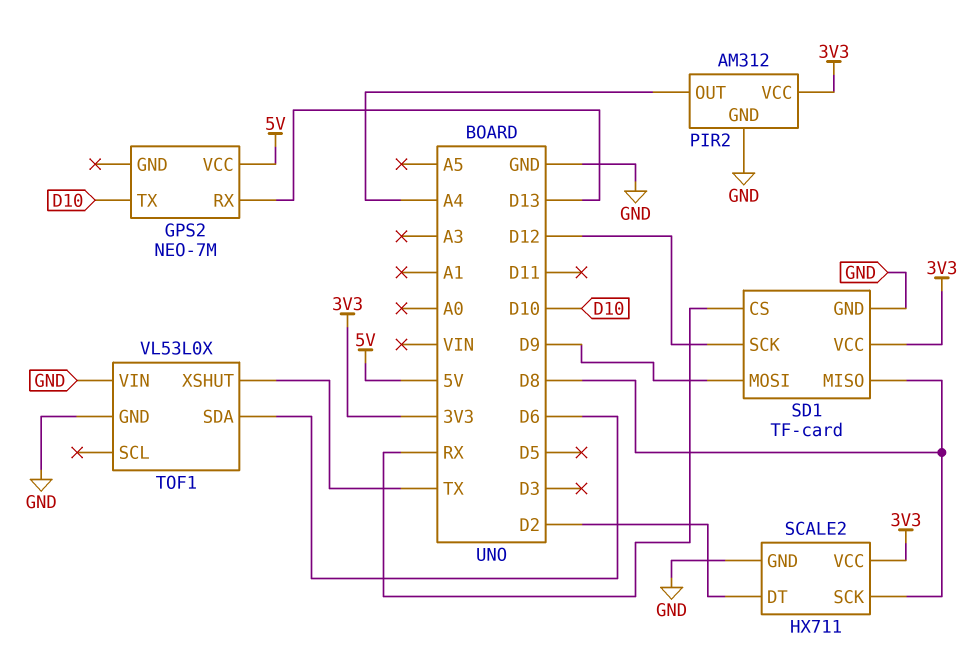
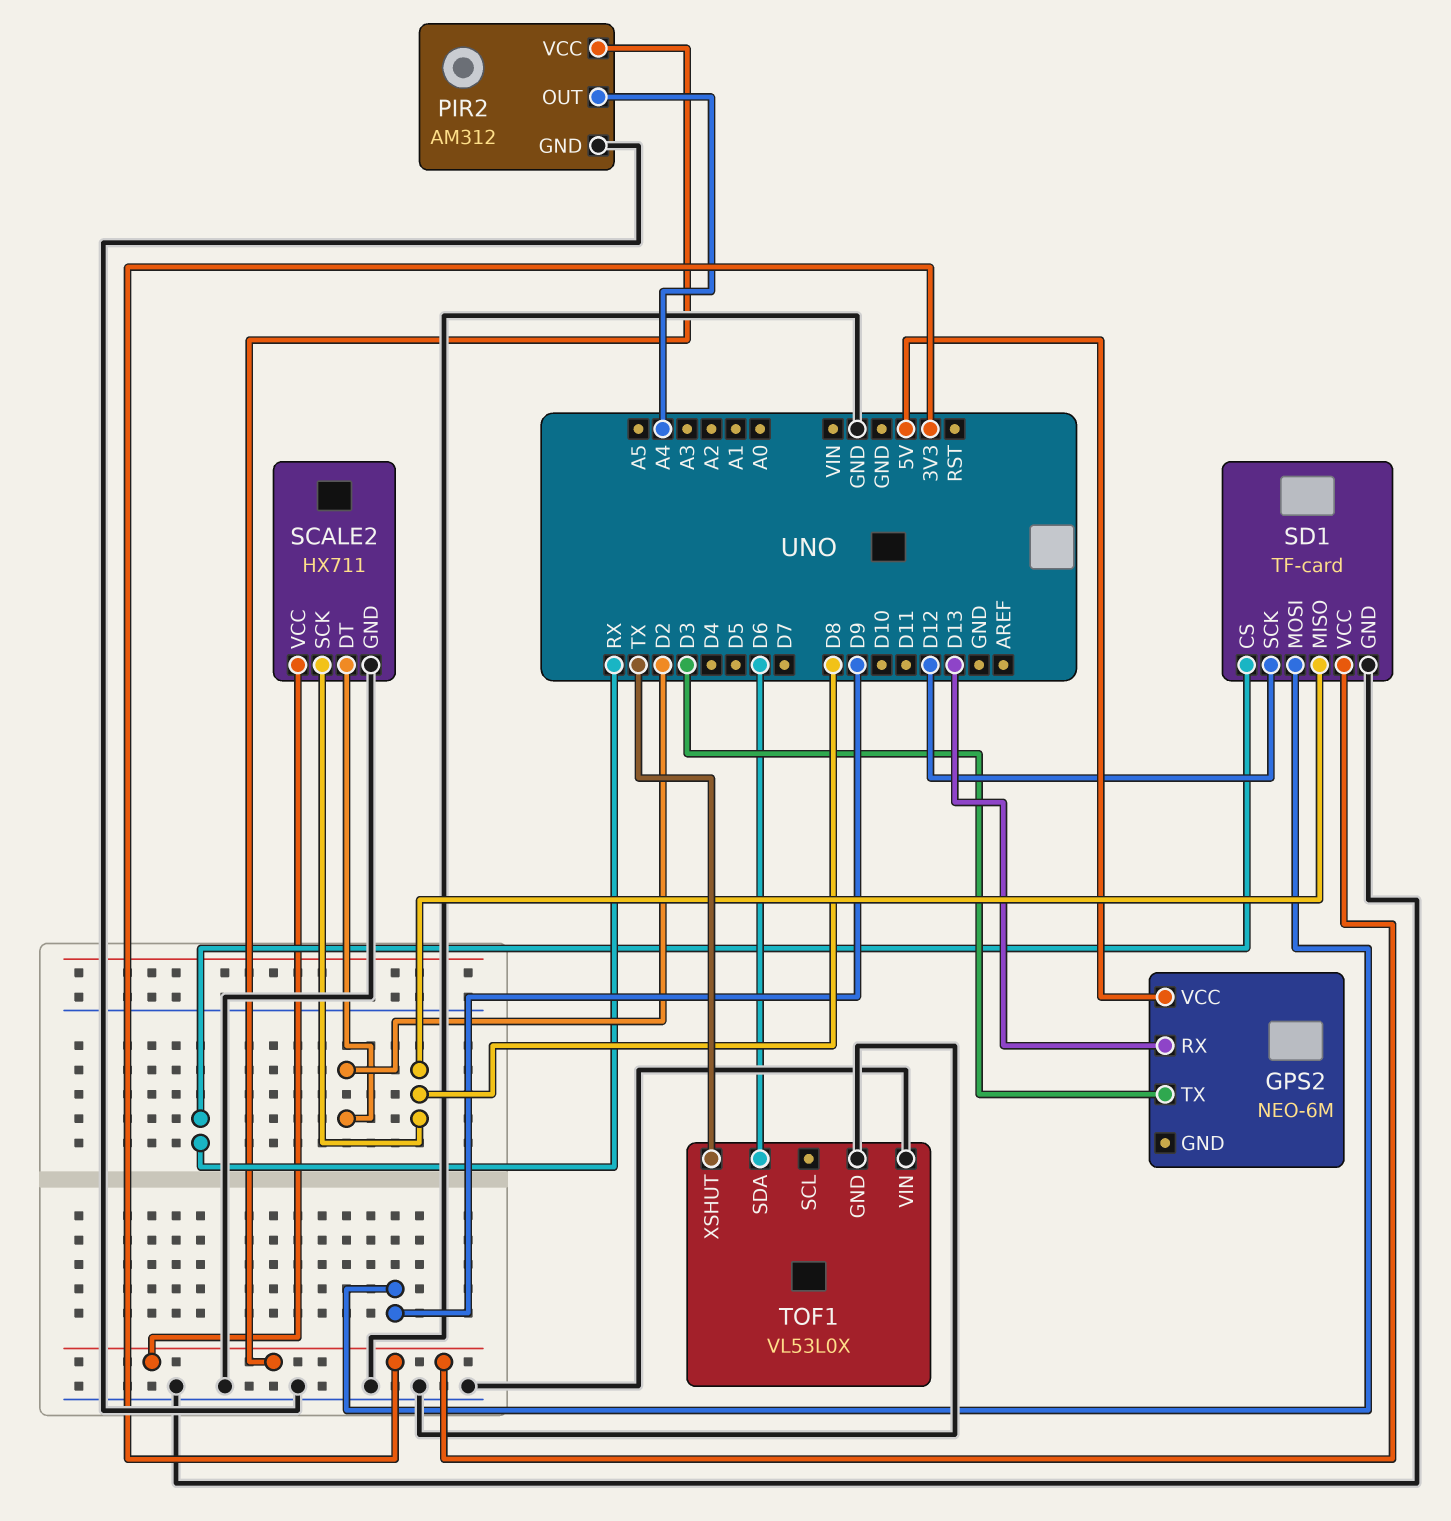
GPS2: NEO-7M -> NEO-6M
GPS2 pin TX: D10 -> D3

